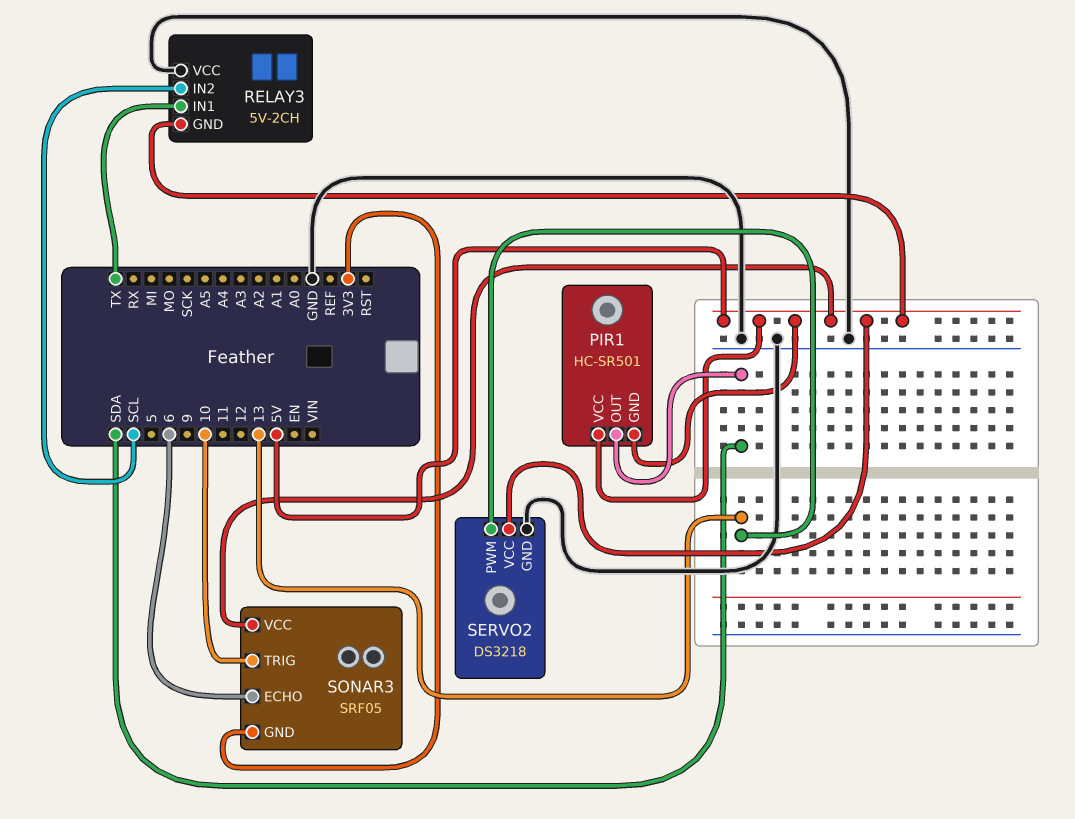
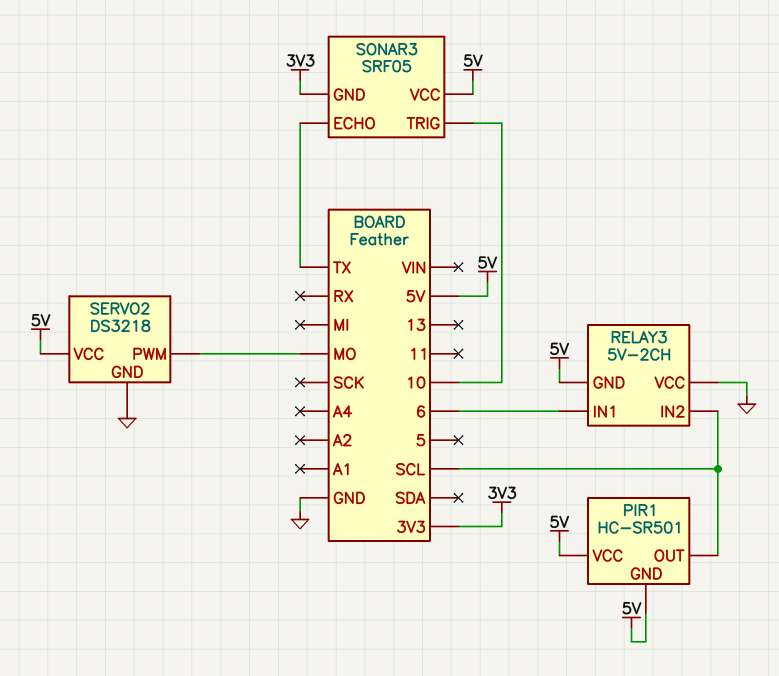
PIR1 pin OUT: SDA -> SCL
RELAY3 pin IN1: TX -> 6
SERVO2 pin PWM: 13 -> MO
SONAR3 pin ECHO: 6 -> TX

